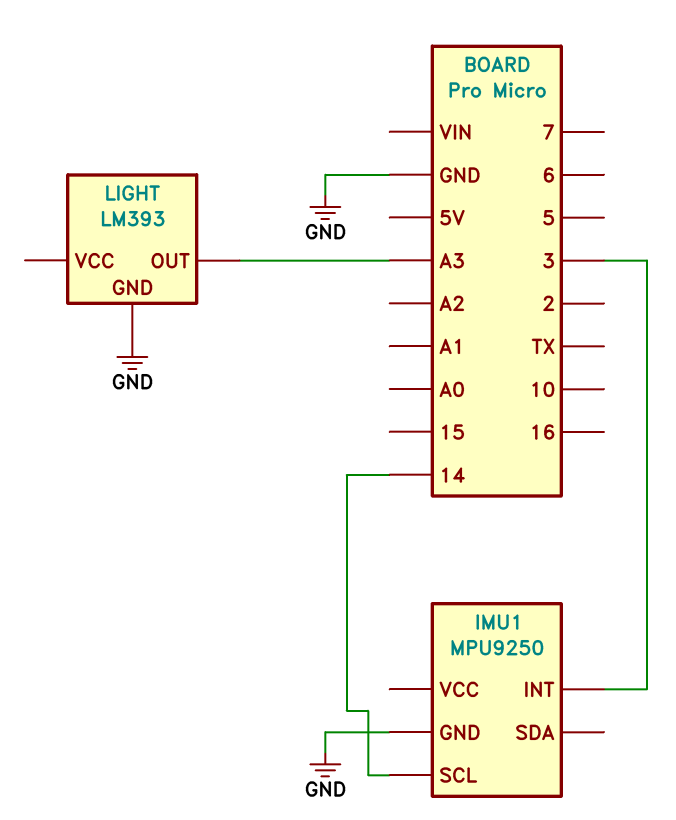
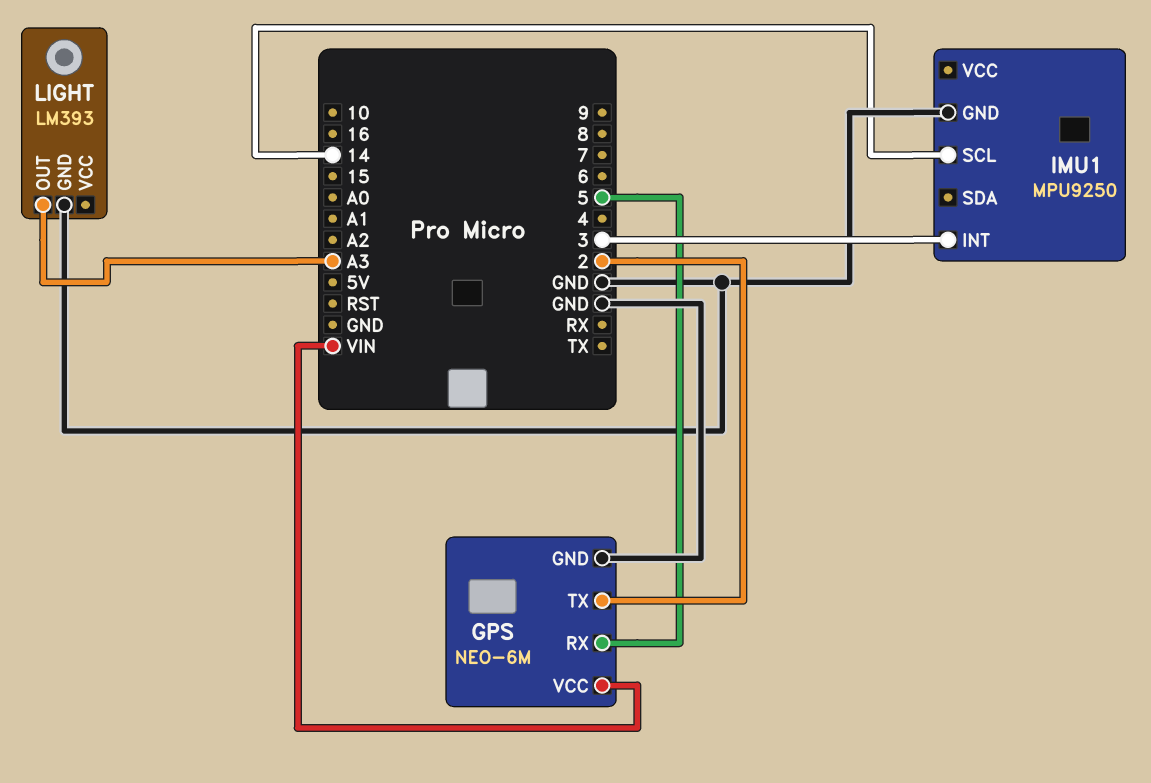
GPS: none -> NEO-6M
GPS pin GND: none -> GND
GPS pin RX: none -> 5
GPS pin TX: none -> 2
GPS pin VCC: none -> VIN

